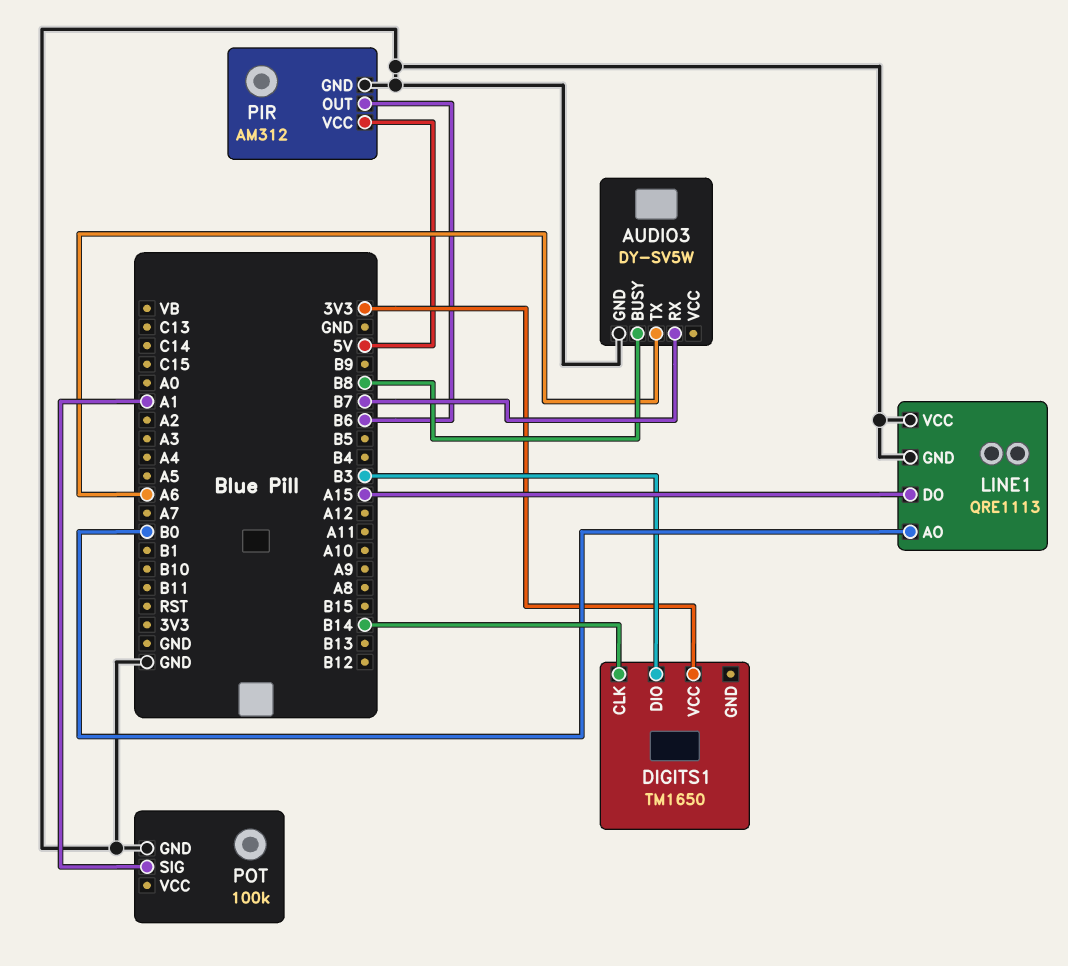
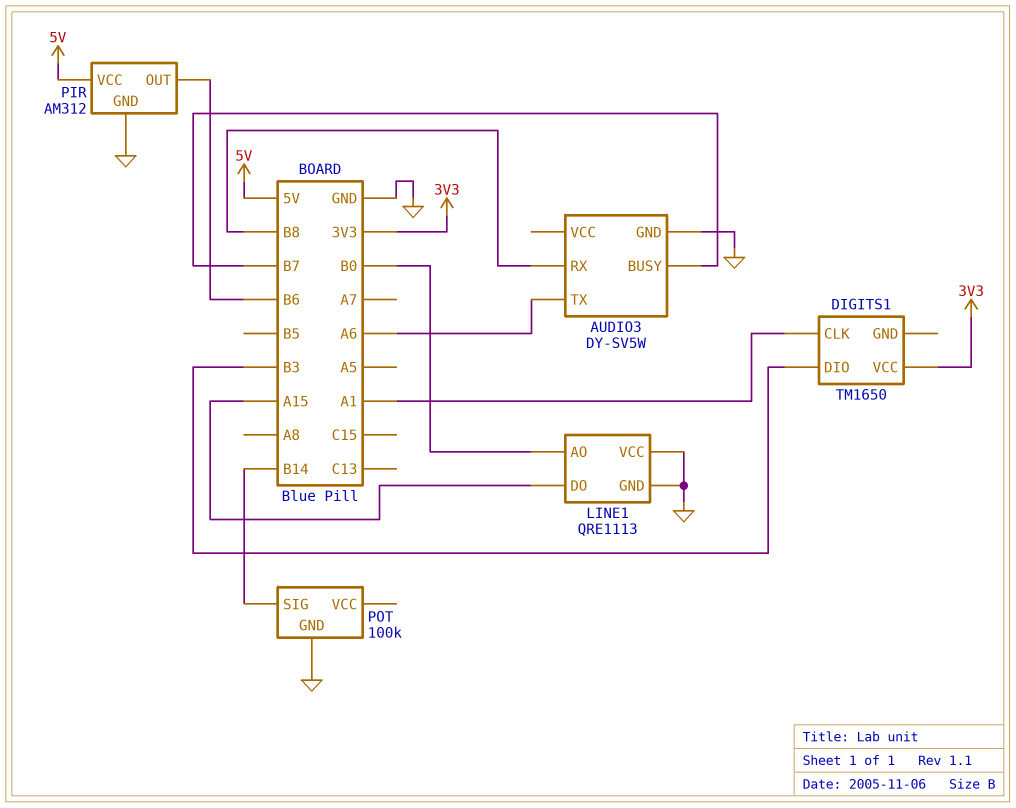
AUDIO3 pin BUSY: B8 -> B7
AUDIO3 pin RX: B7 -> B8
DIGITS1 pin CLK: B14 -> A1
POT pin SIG: A1 -> B14

